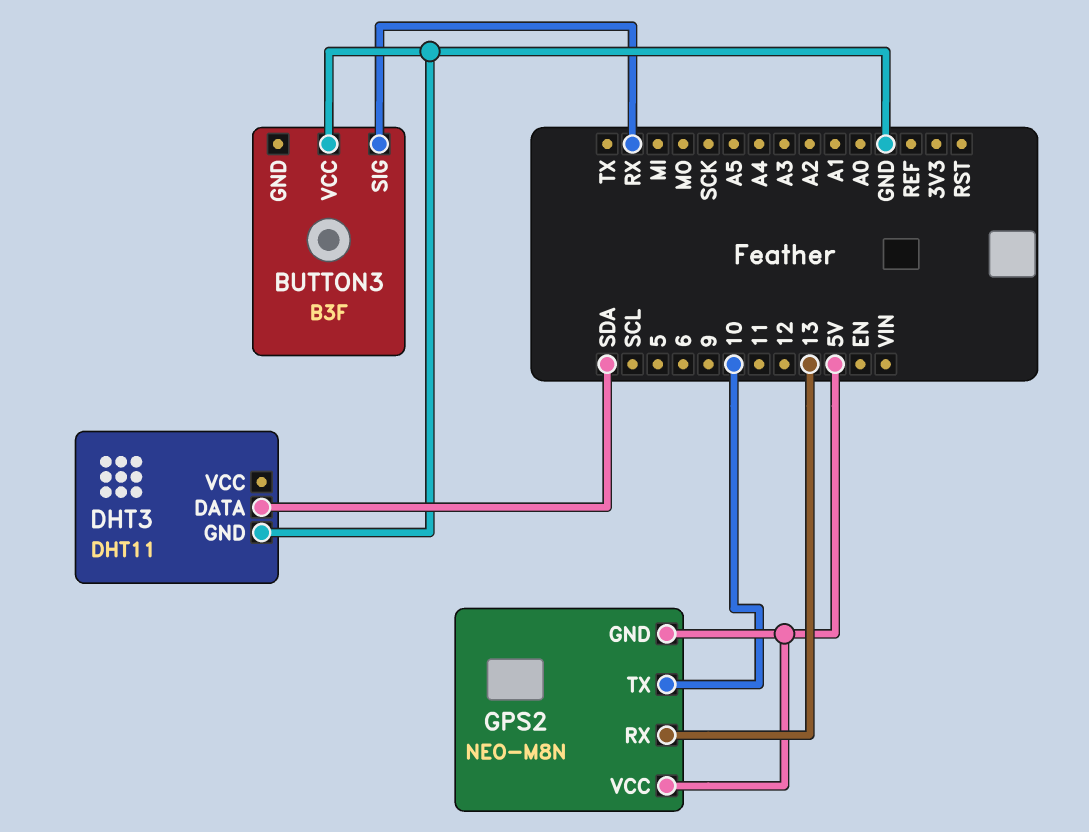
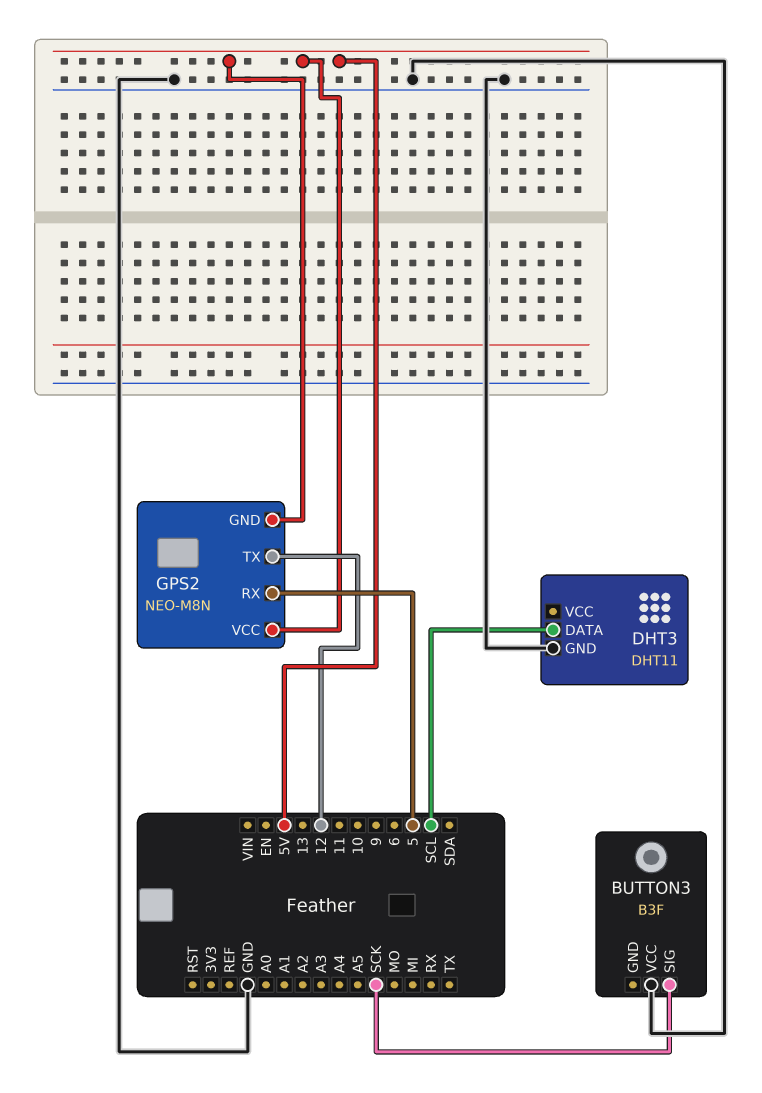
BUTTON3 pin SIG: RX -> SCK
DHT3 pin DATA: SDA -> SCL
GPS2 pin RX: 13 -> 5
GPS2 pin TX: 10 -> 12

